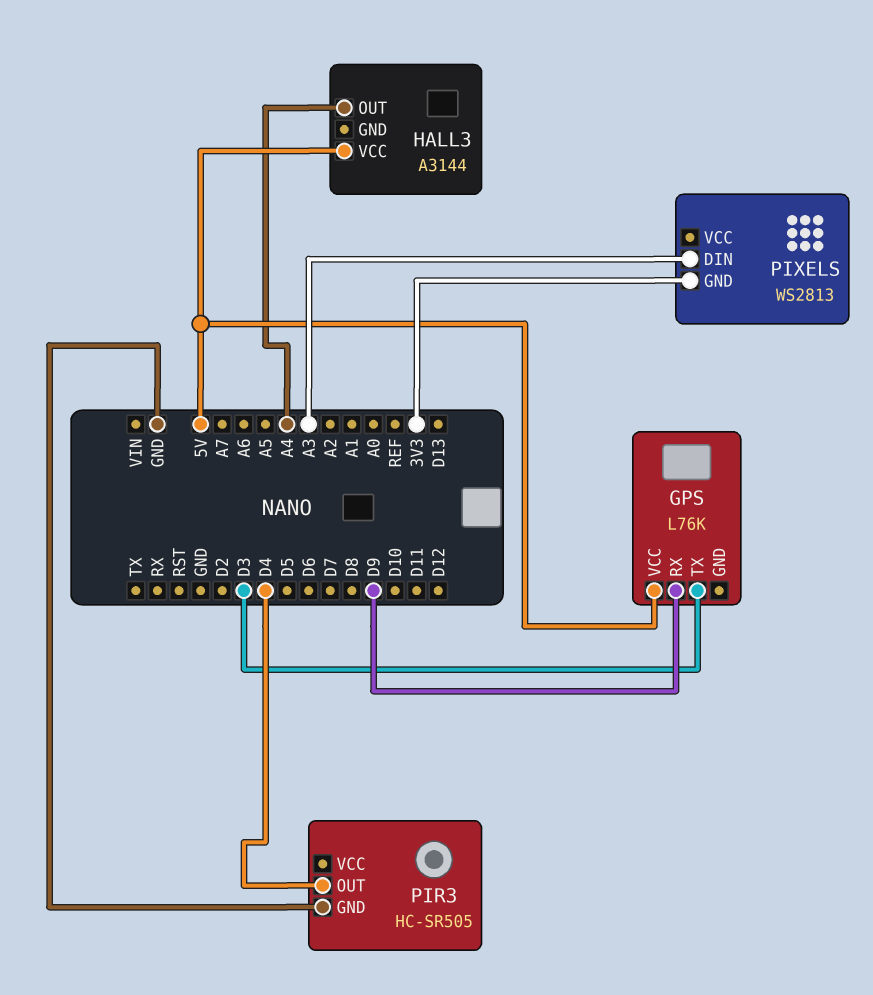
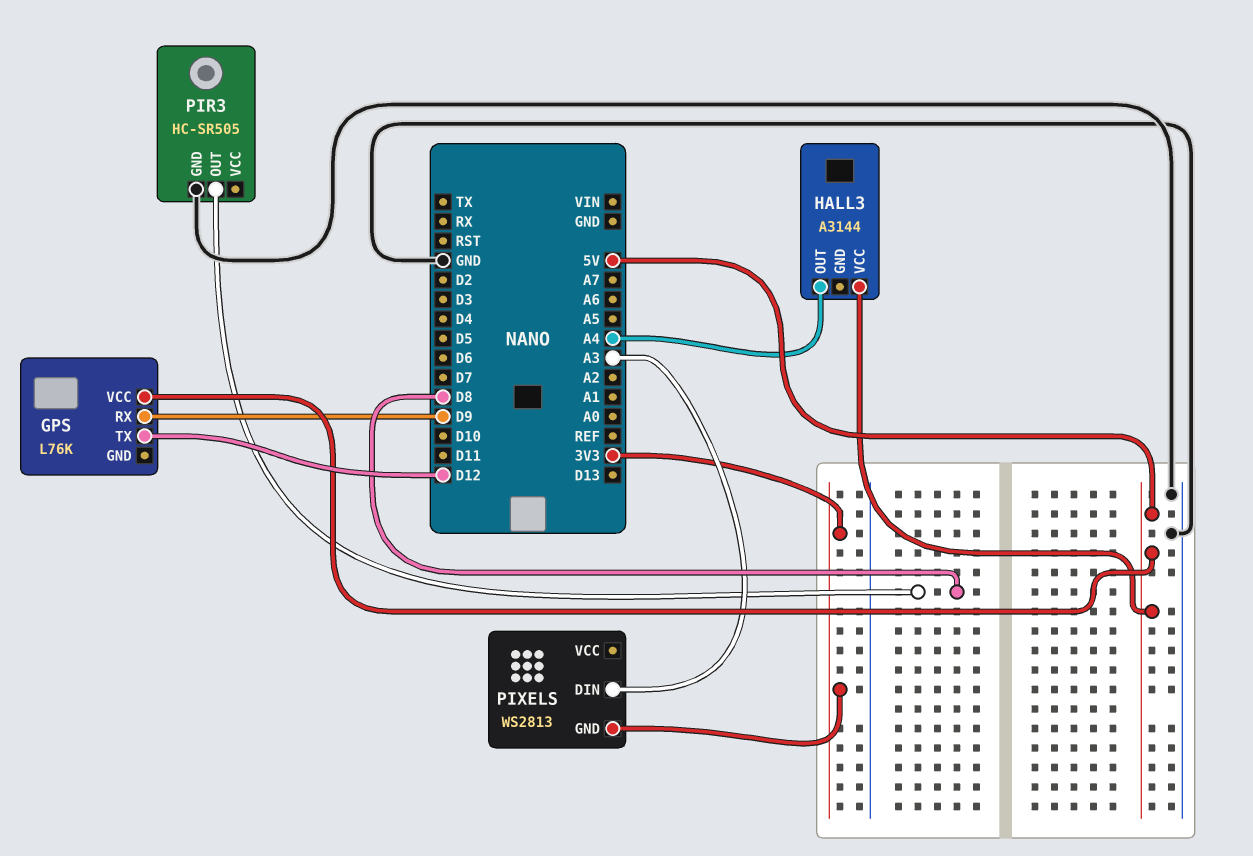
GPS pin TX: D3 -> D12
PIR3 pin OUT: D4 -> D8

